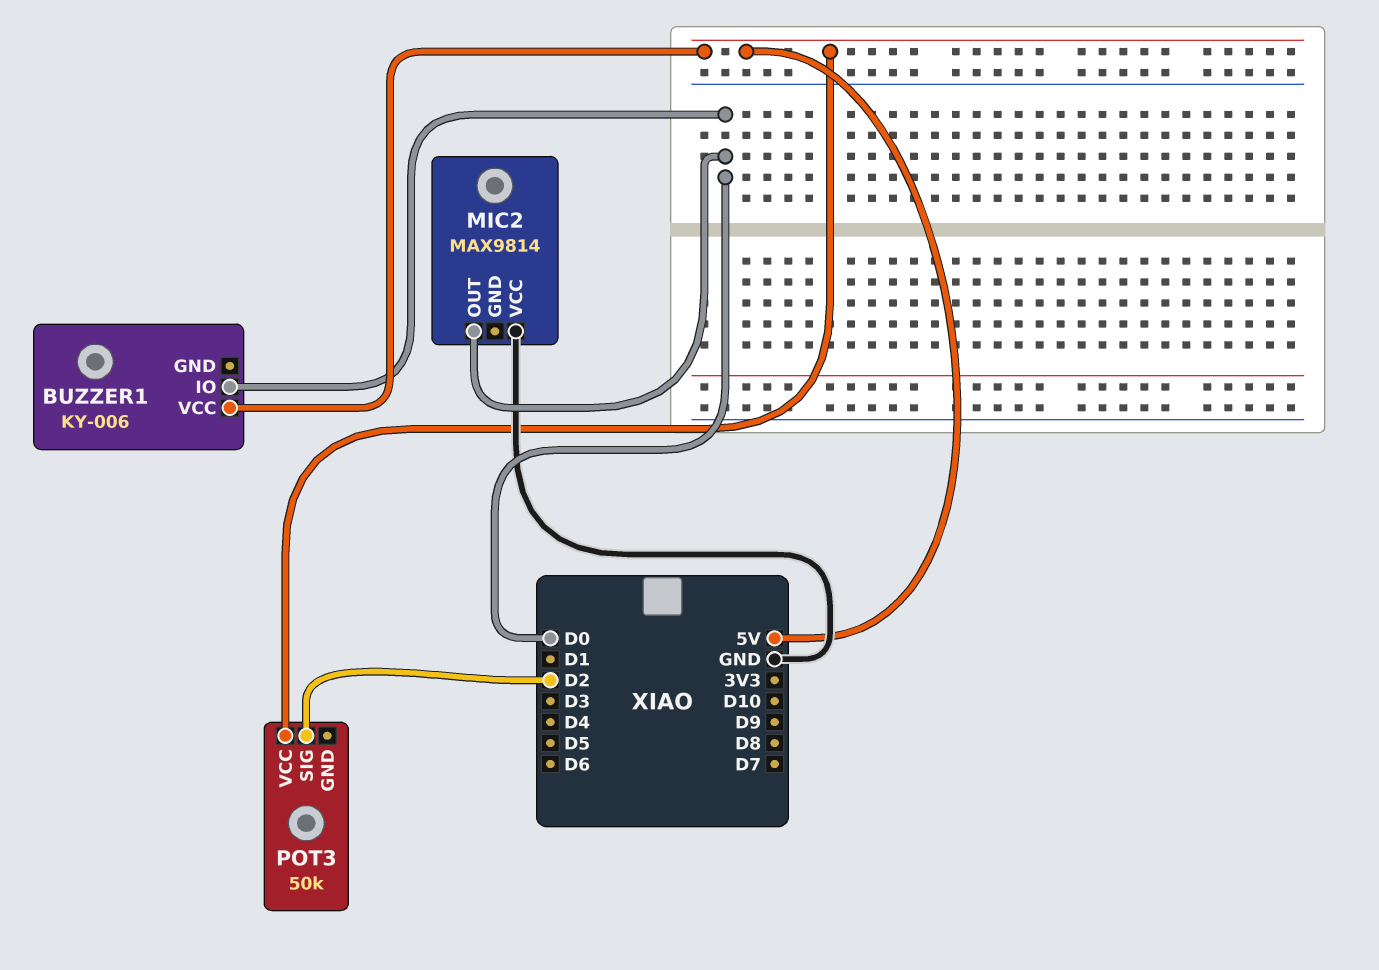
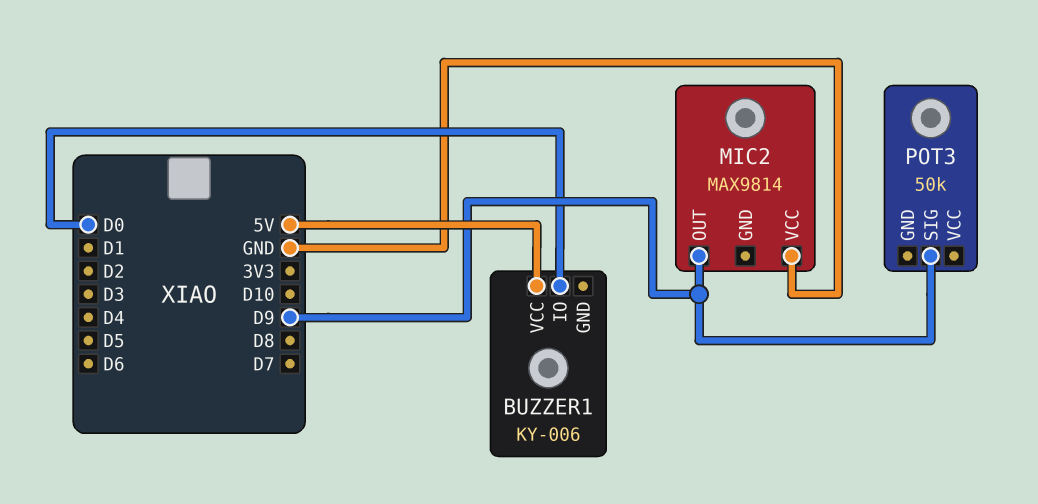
MIC2 pin OUT: D0 -> D9
POT3 pin SIG: D2 -> D9
POT3 pin VCC: 5V -> none

